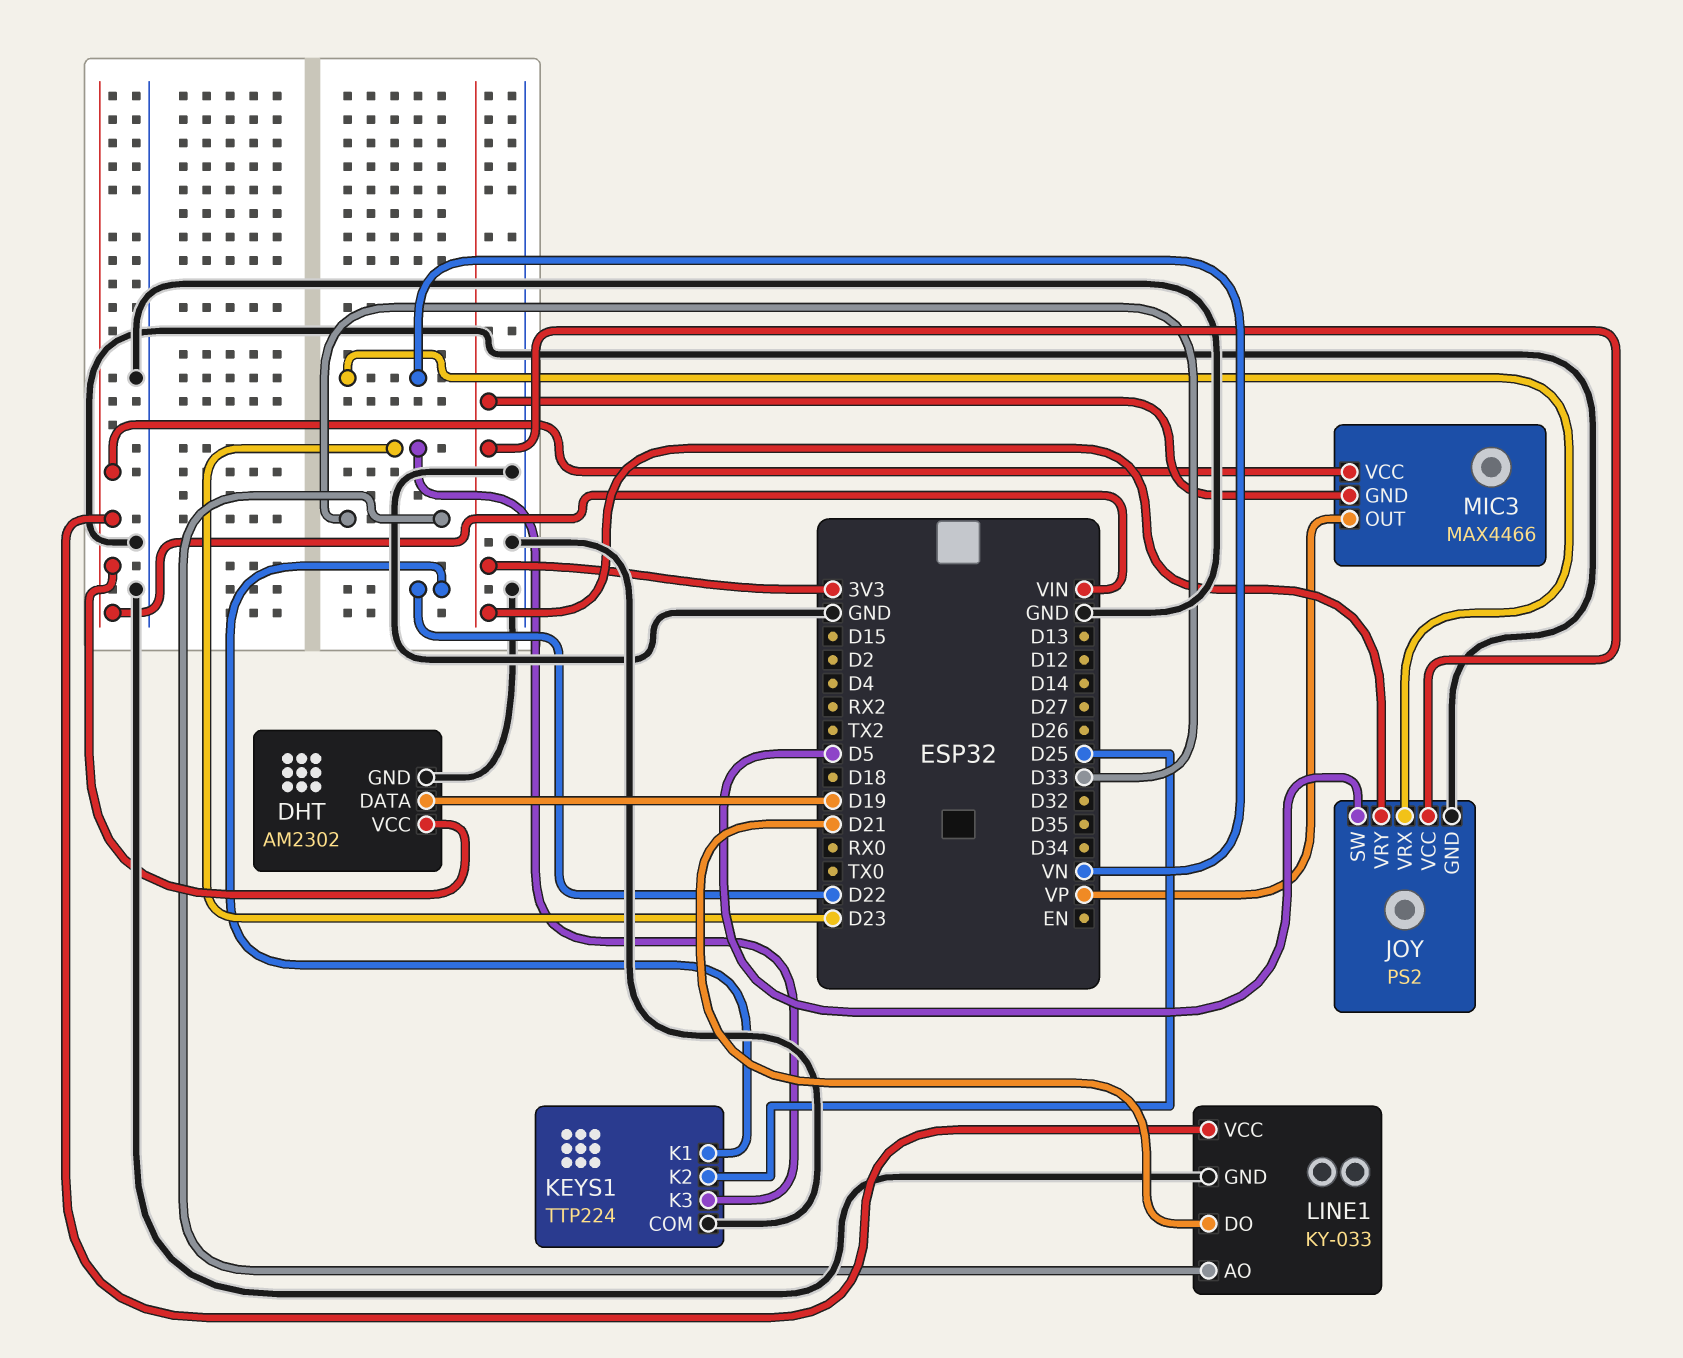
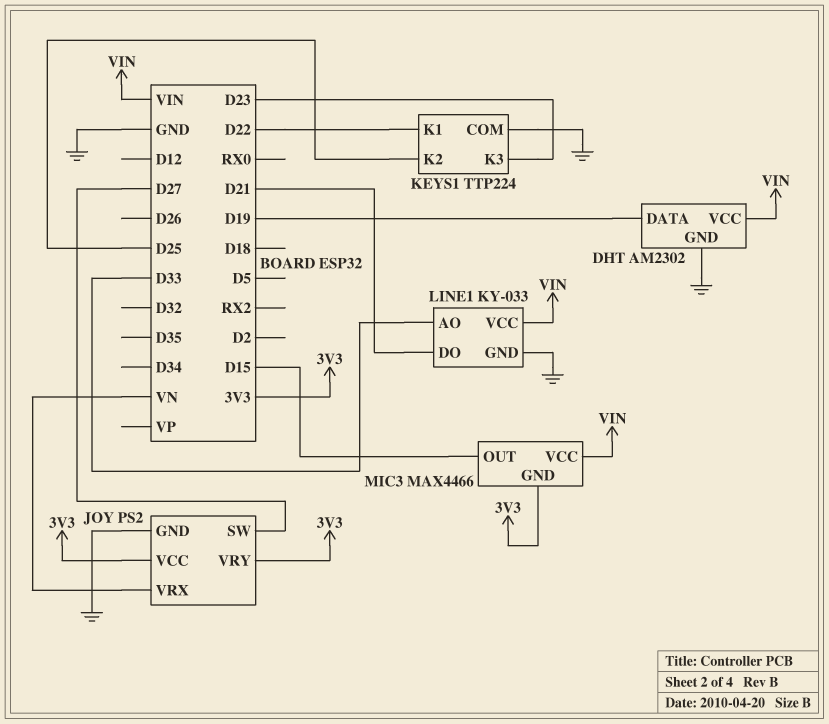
JOY pin SW: D5 -> D27
MIC3 pin OUT: VP -> D15

